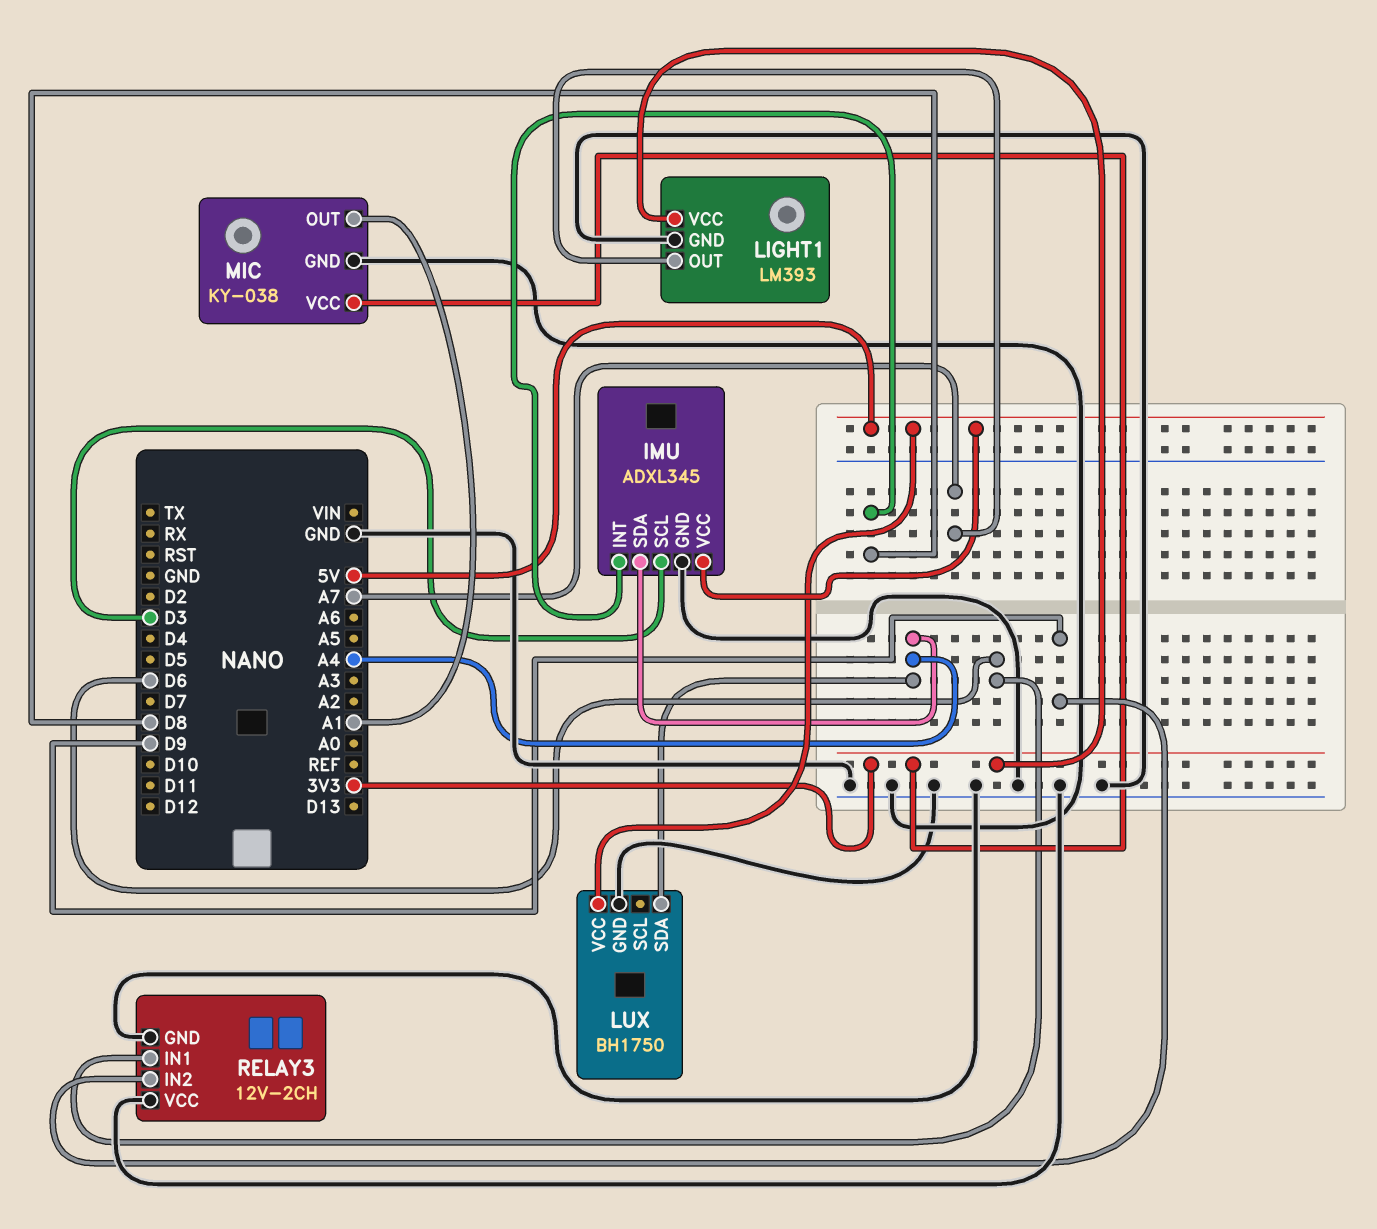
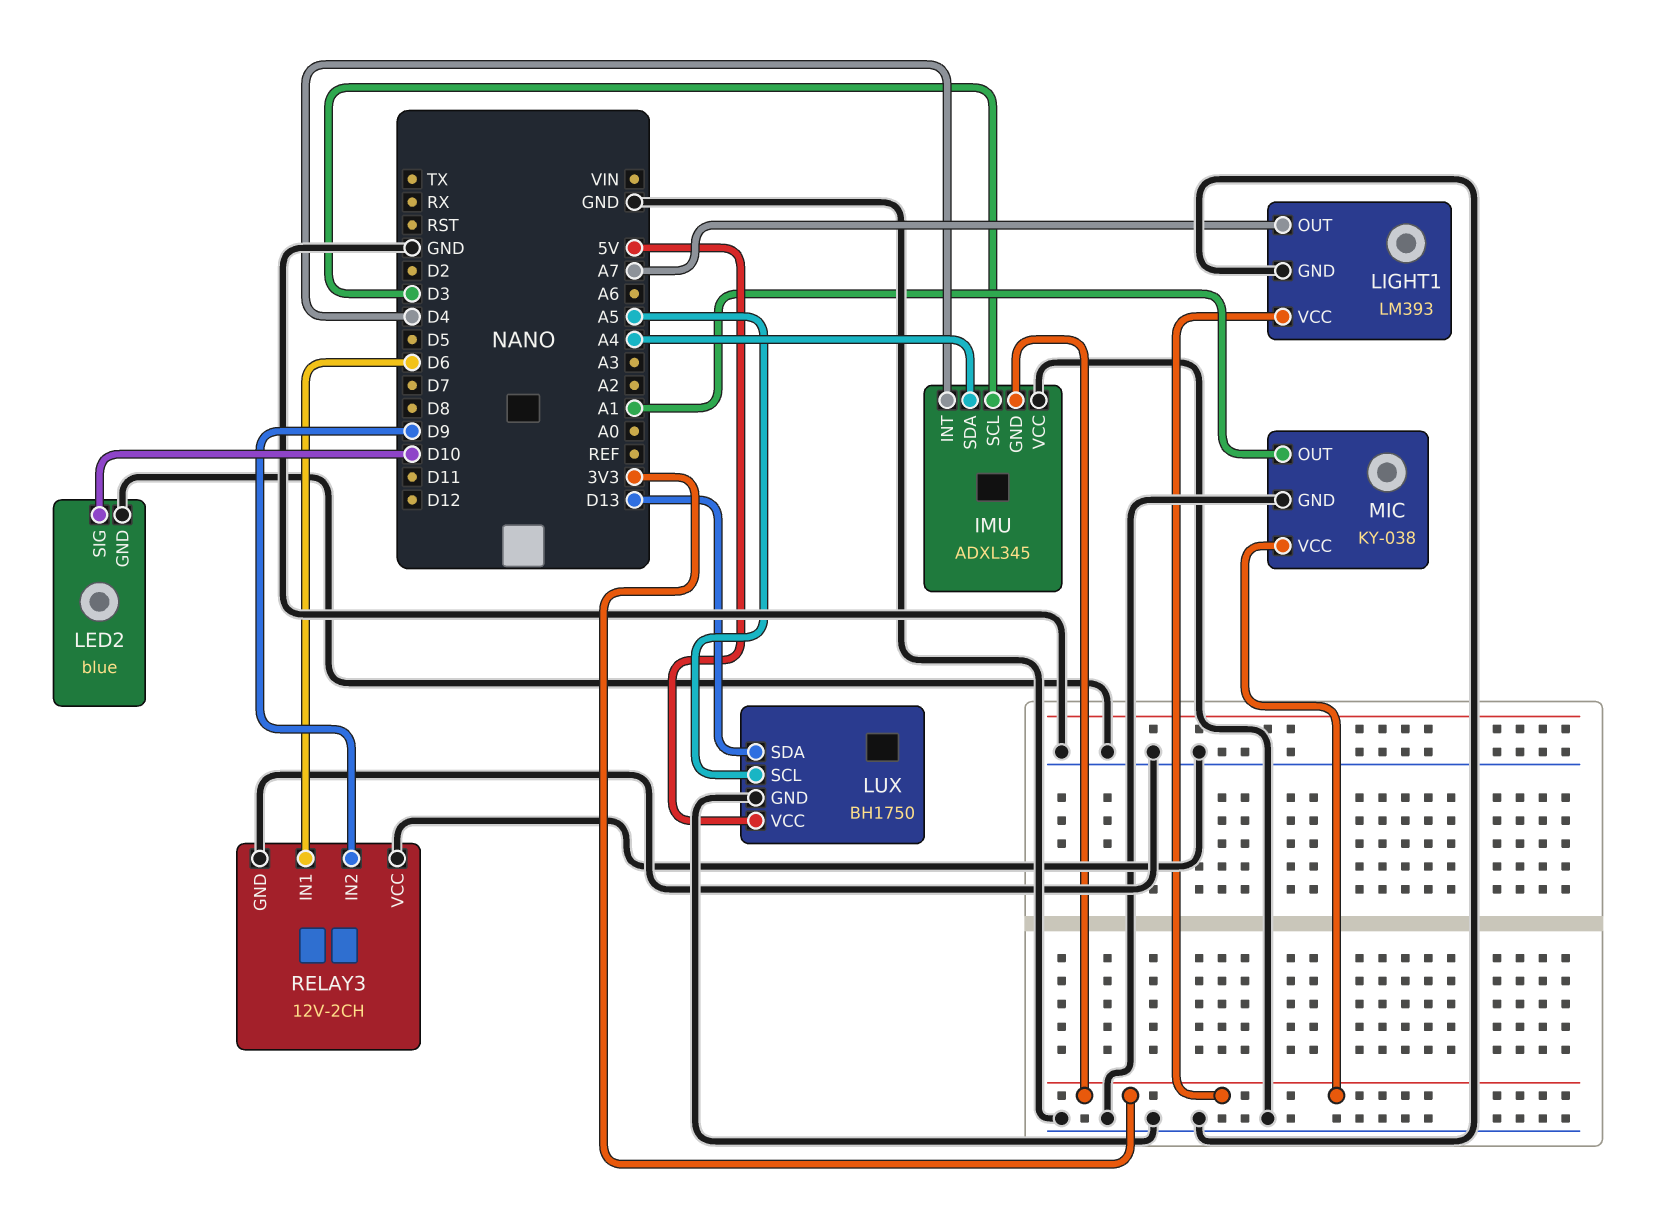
IMU pin GND: GND -> 3V3
IMU pin INT: D8 -> D4
IMU pin VCC: 5V -> GND
LED2: none -> blue
LED2 pin GND: none -> GND
LED2 pin SIG: none -> D10
LUX pin SCL: none -> A5
LUX pin SDA: A4 -> D13

